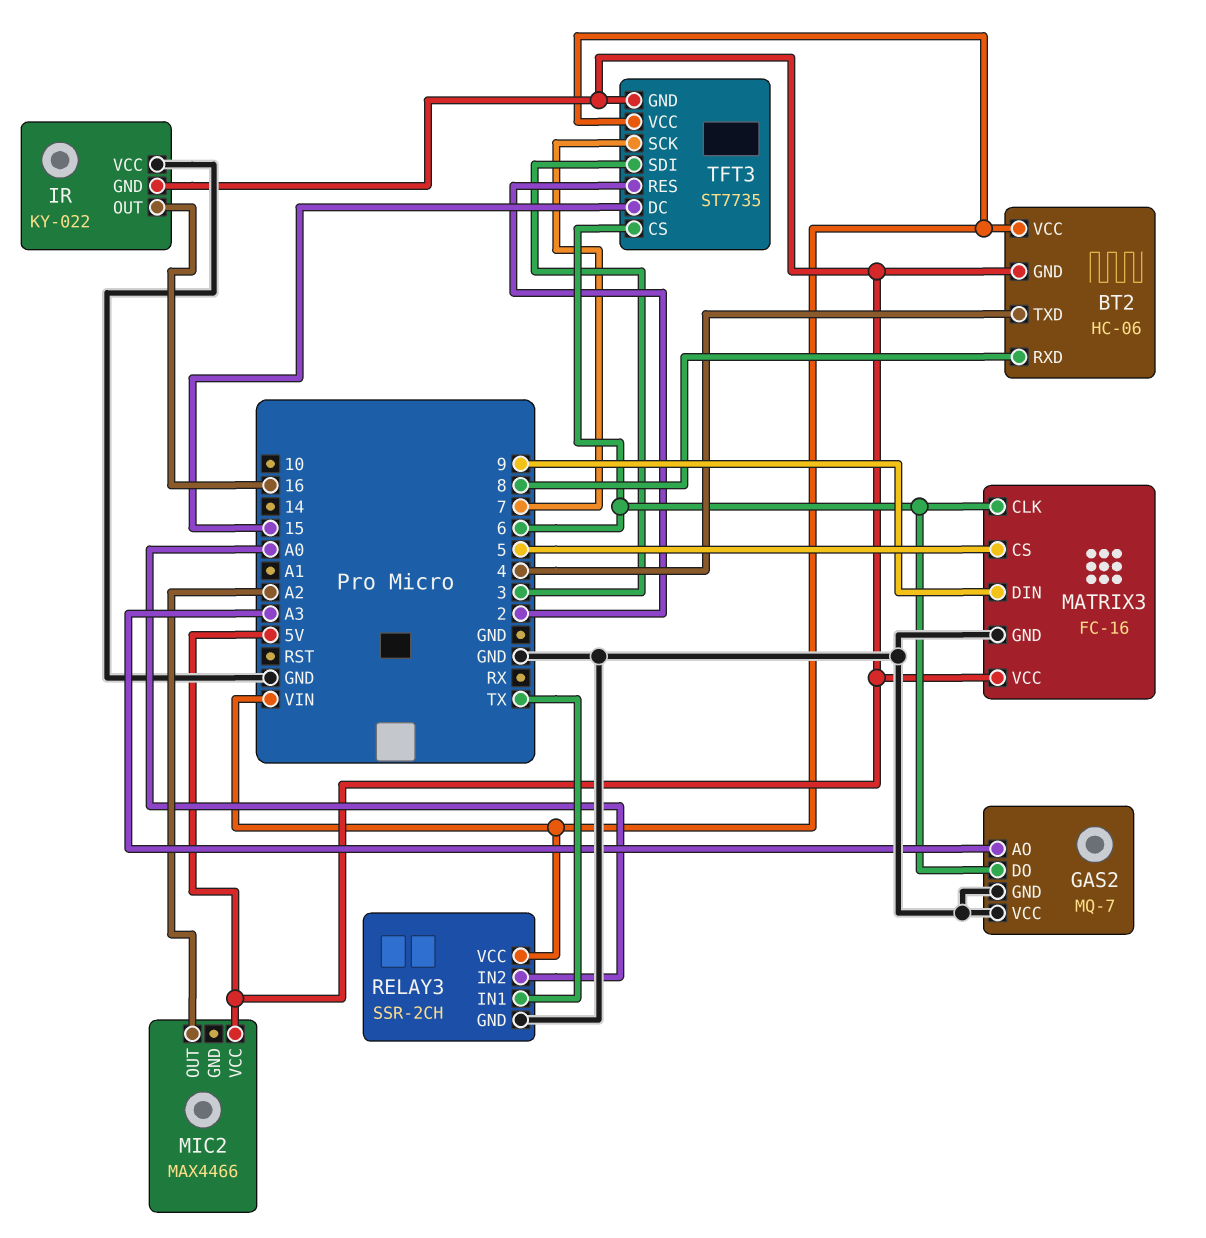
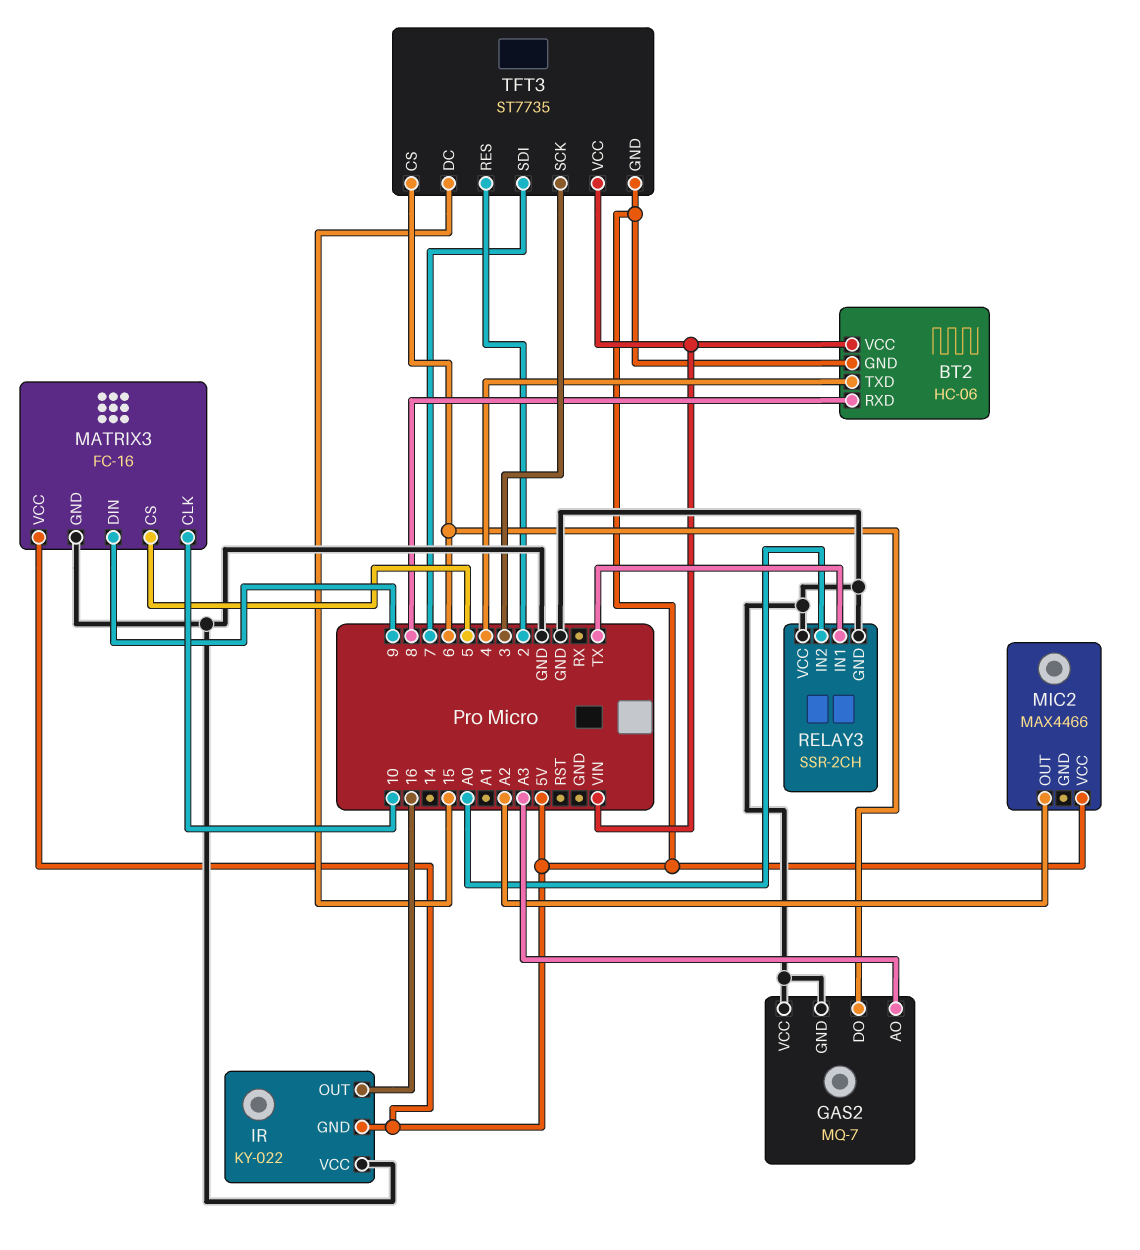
MATRIX3 pin CLK: 6 -> 10
RELAY3 pin VCC: VIN -> GND
TFT3 pin SCK: 7 -> 3
TFT3 pin SDI: 3 -> 7

